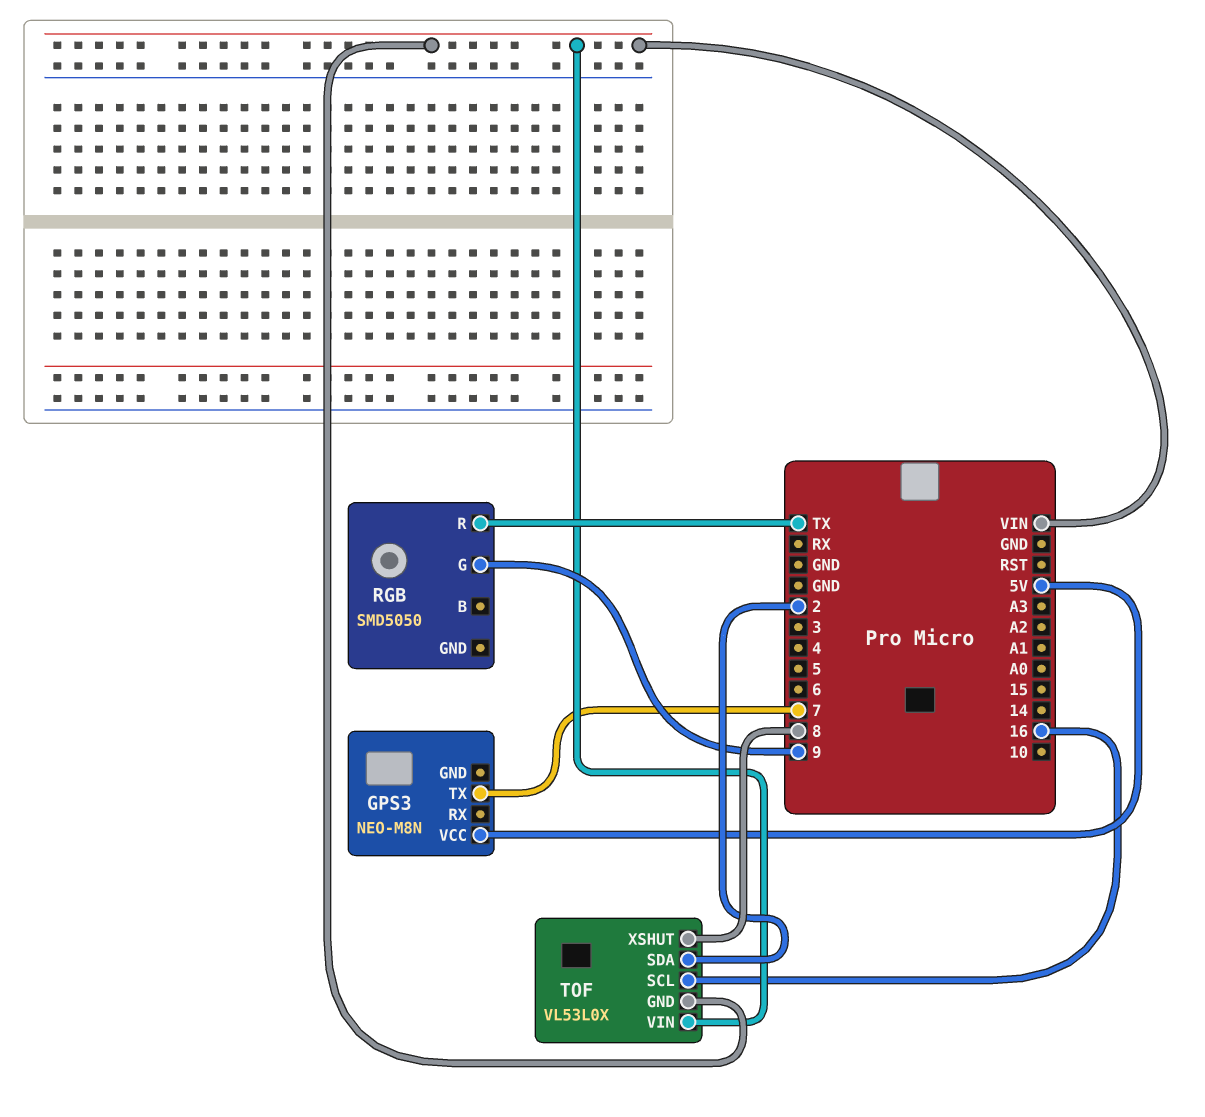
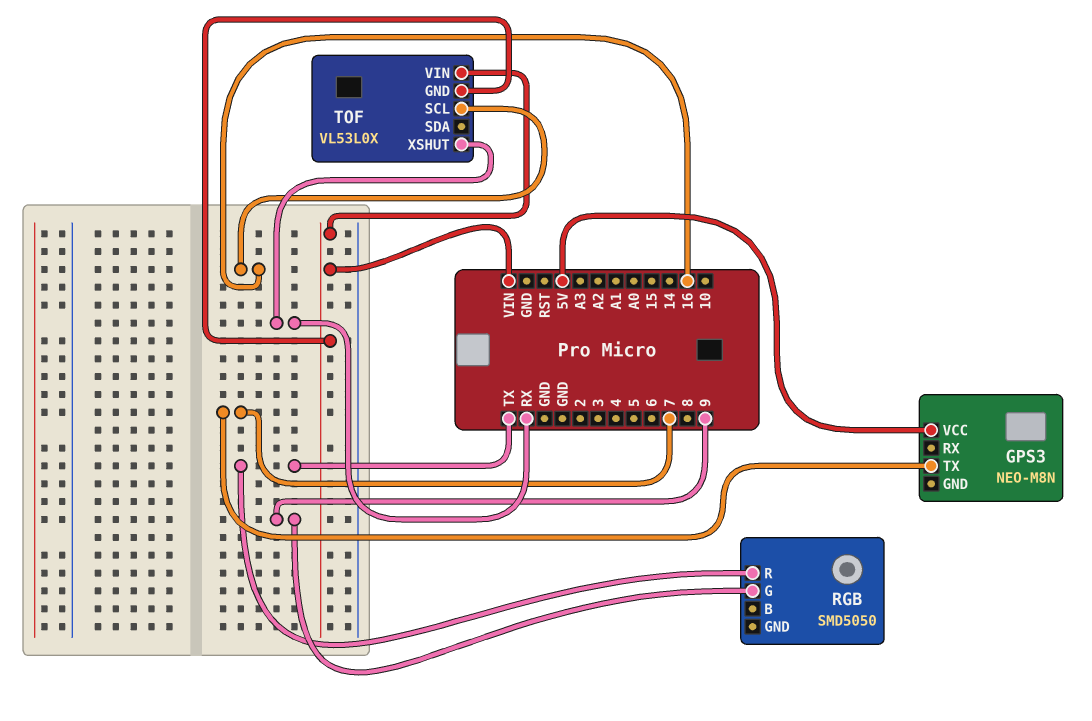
TOF pin SDA: 2 -> none
TOF pin XSHUT: 8 -> RX

